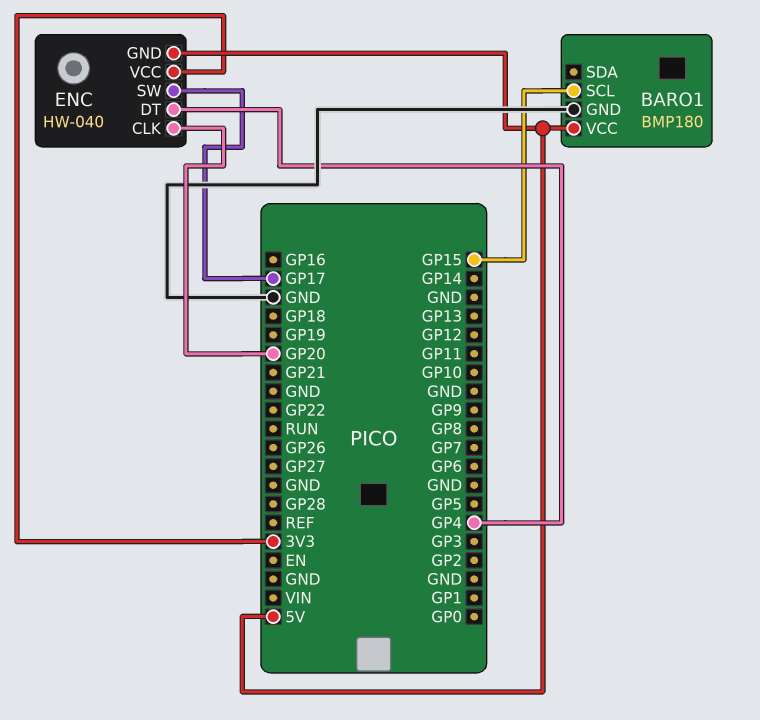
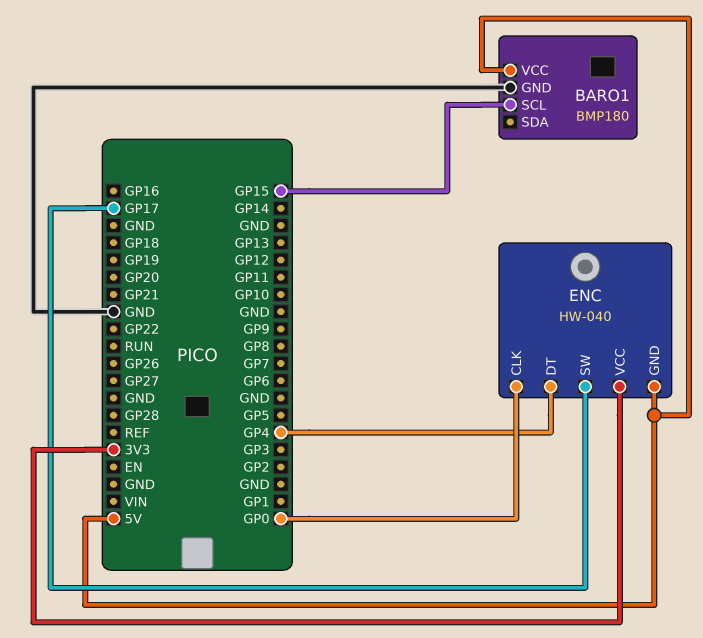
ENC pin CLK: GP20 -> GP0

